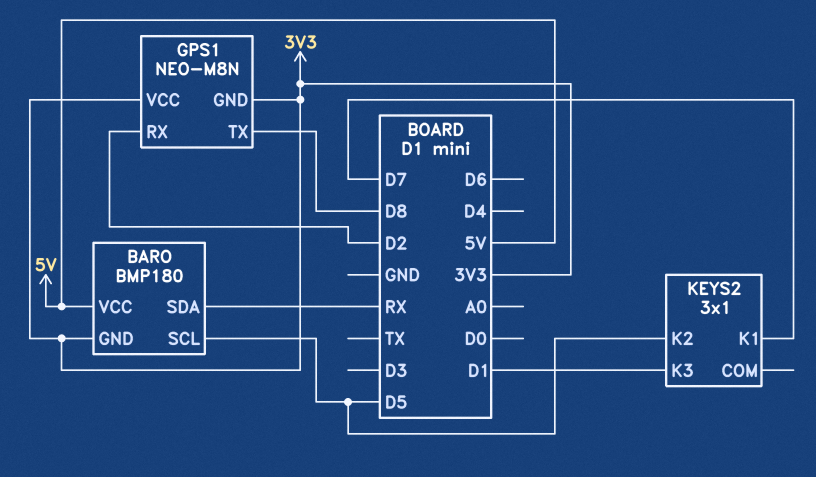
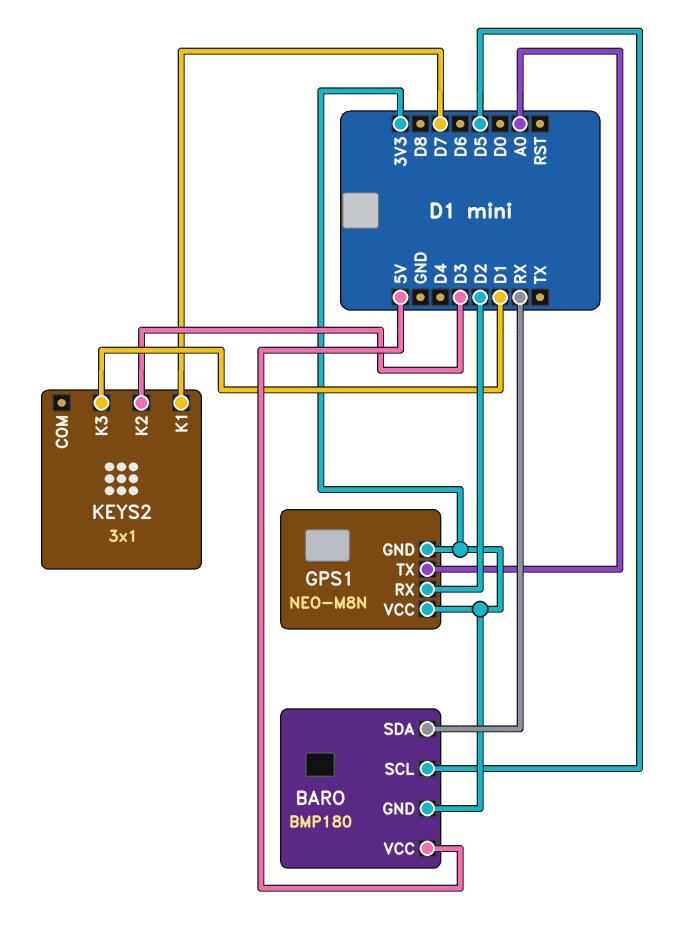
GPS1 pin TX: D8 -> A0
KEYS2 pin K2: D5 -> D3

